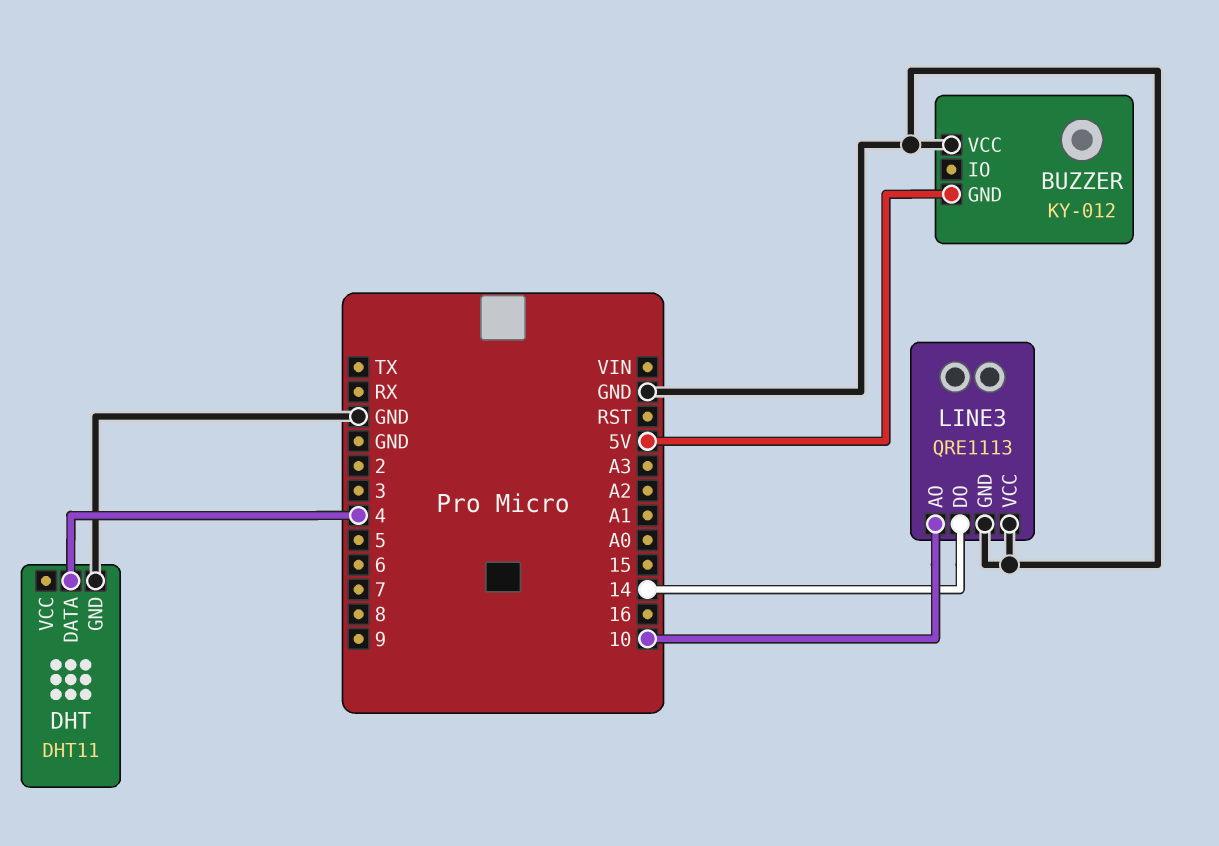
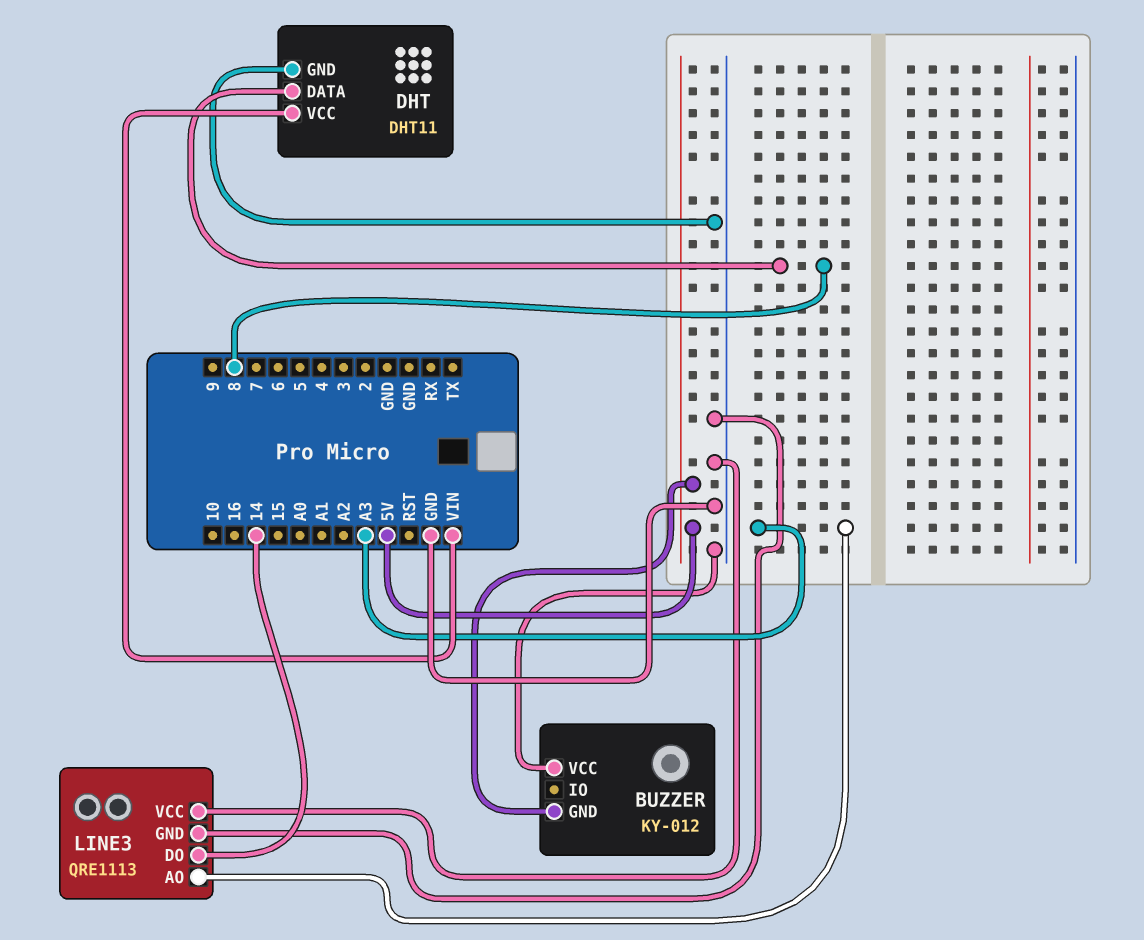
DHT pin DATA: 4 -> 8
DHT pin VCC: none -> VIN
LINE3 pin AO: 10 -> A3

